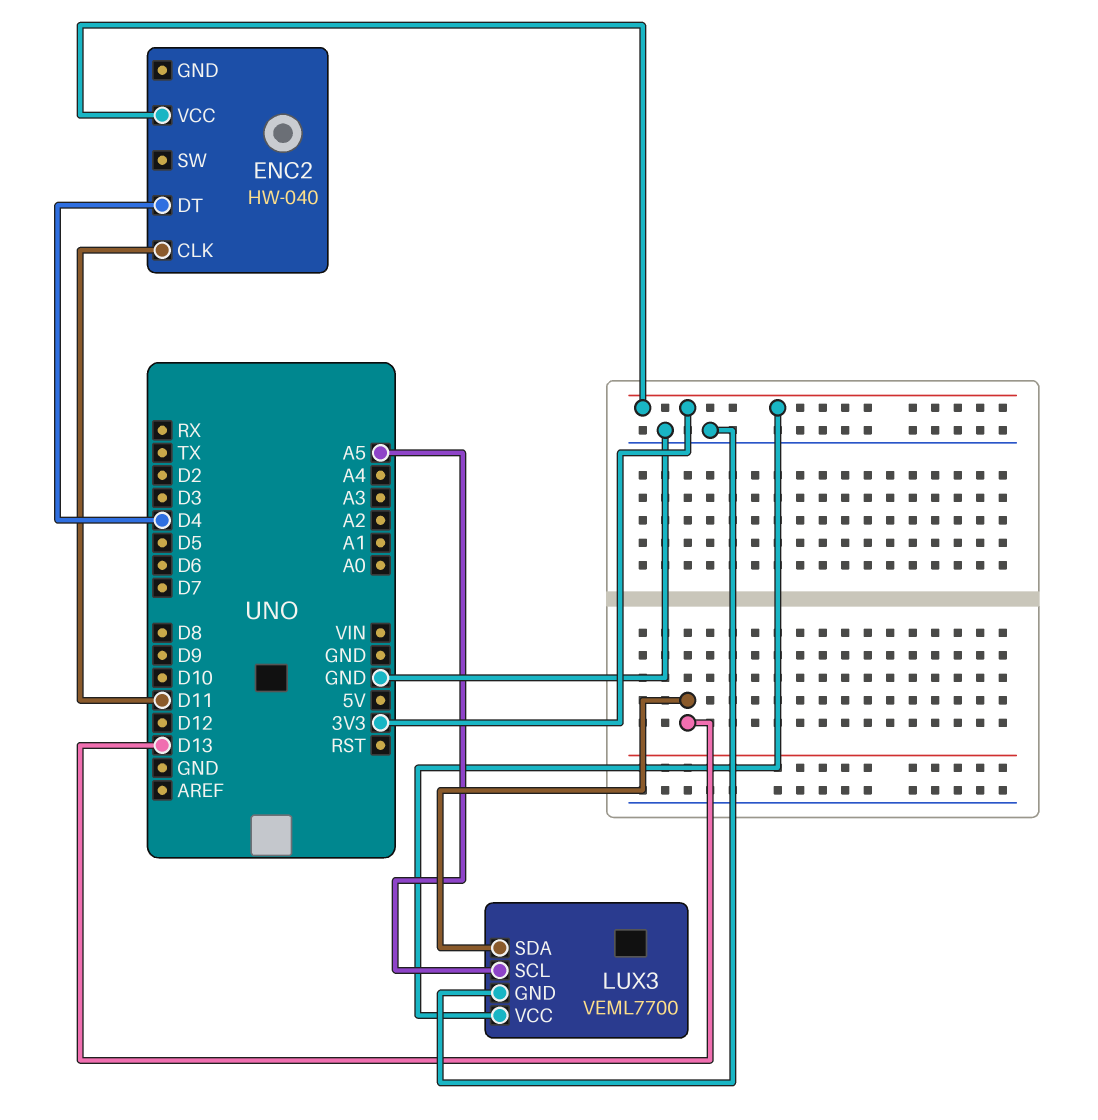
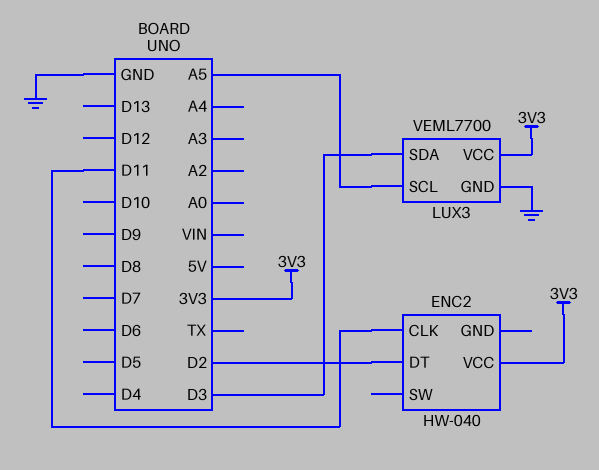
ENC2 pin DT: D4 -> D2
LUX3 pin SDA: D13 -> D3

